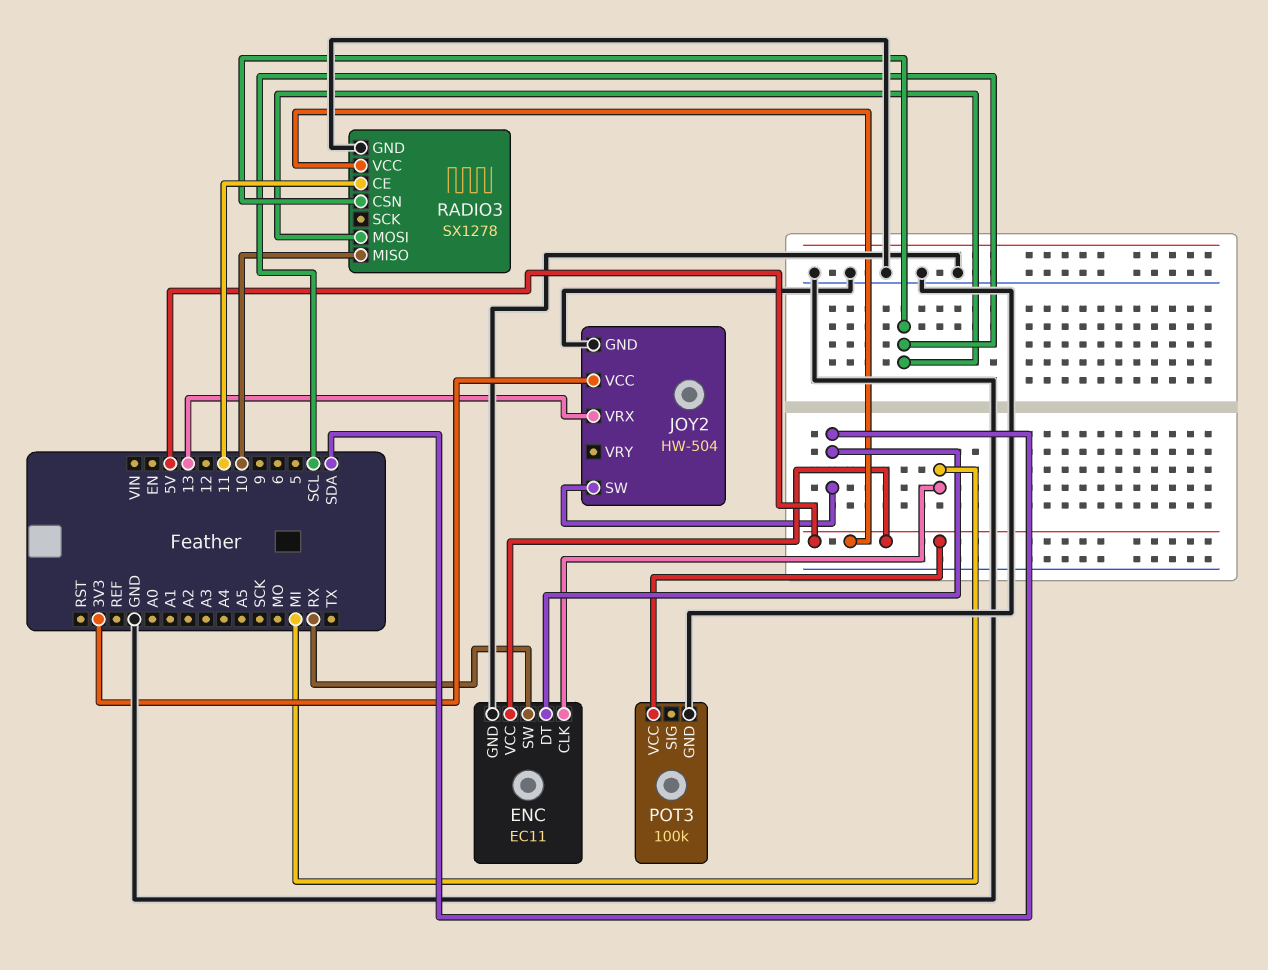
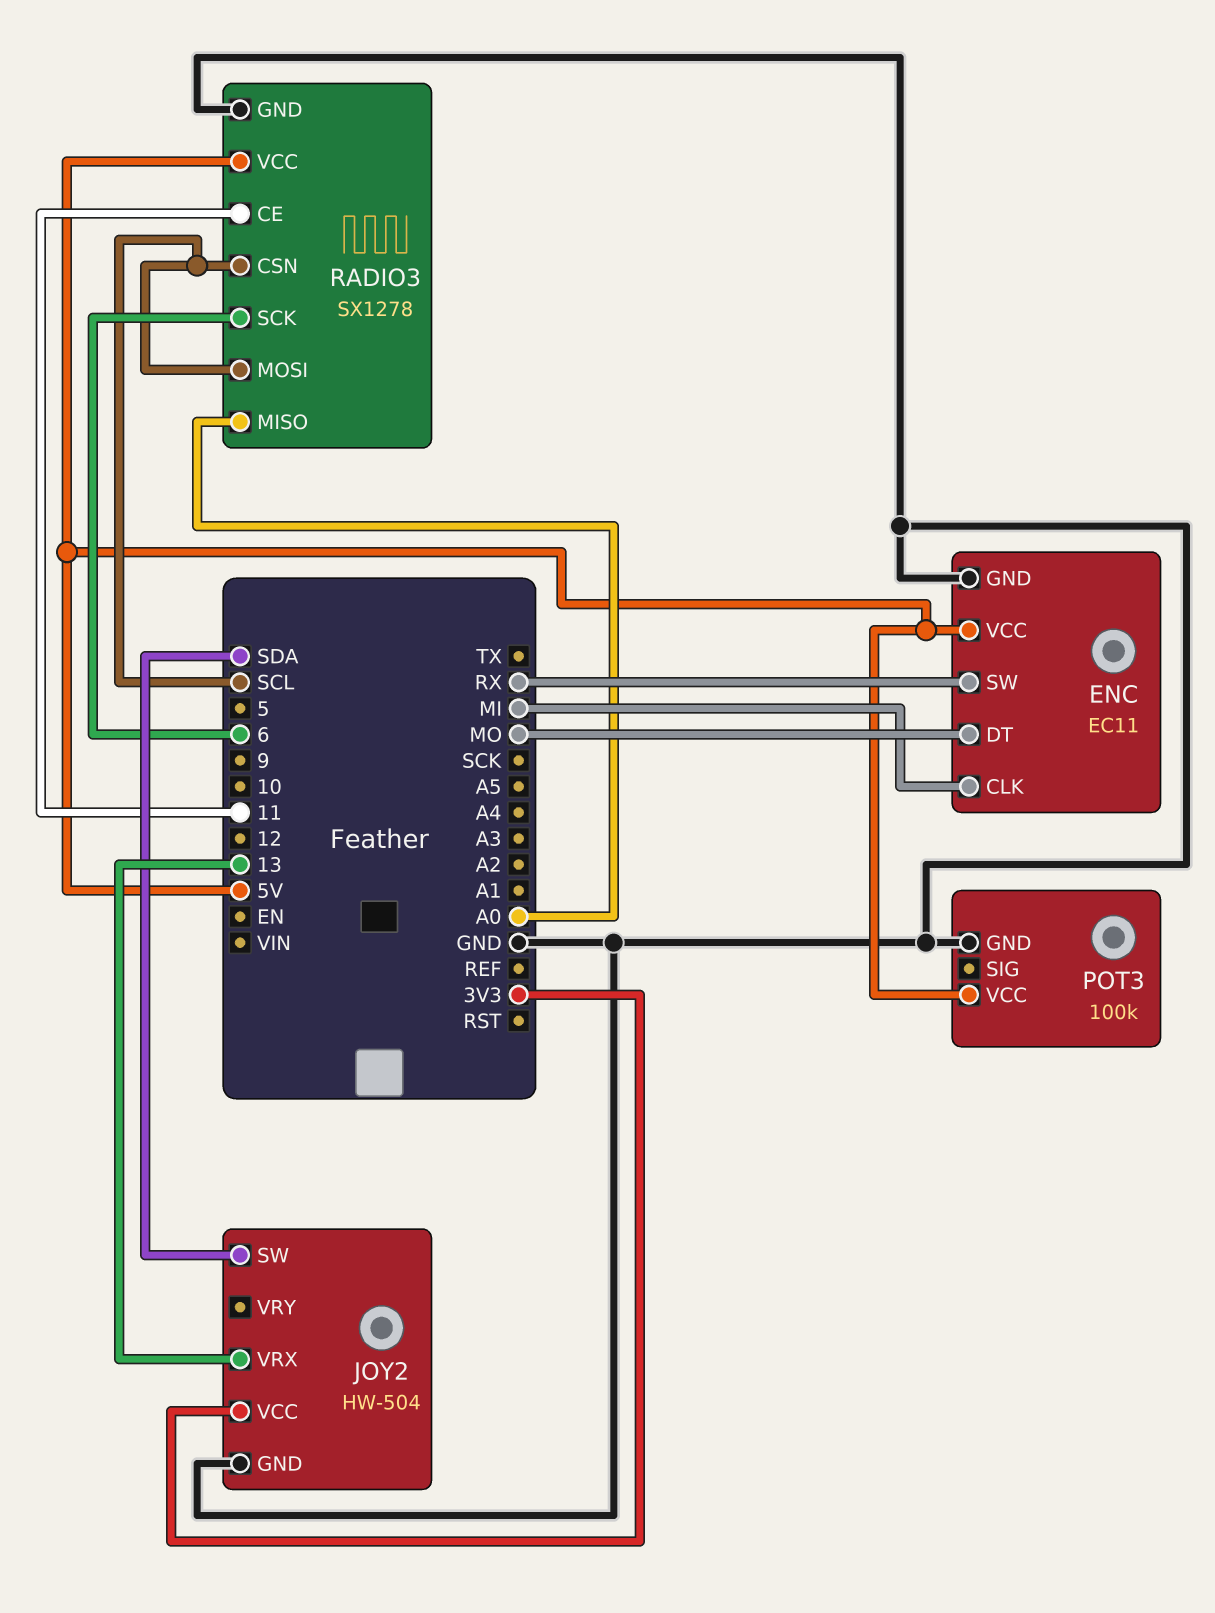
ENC pin DT: SDA -> MO
RADIO3 pin MISO: 10 -> A0
RADIO3 pin SCK: none -> 6

